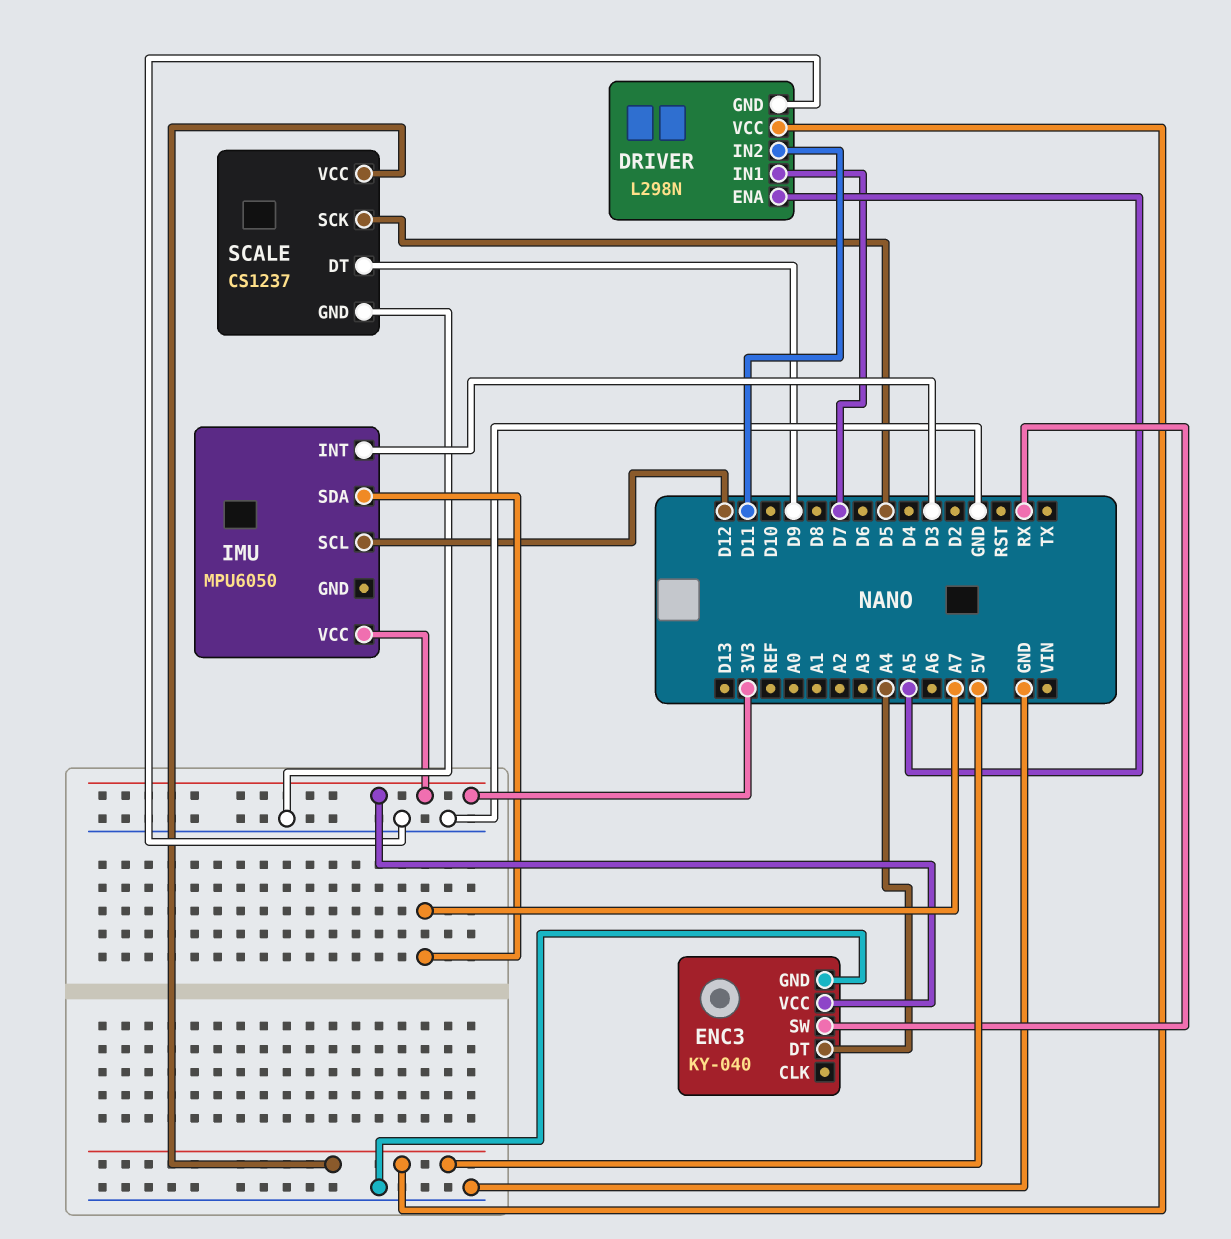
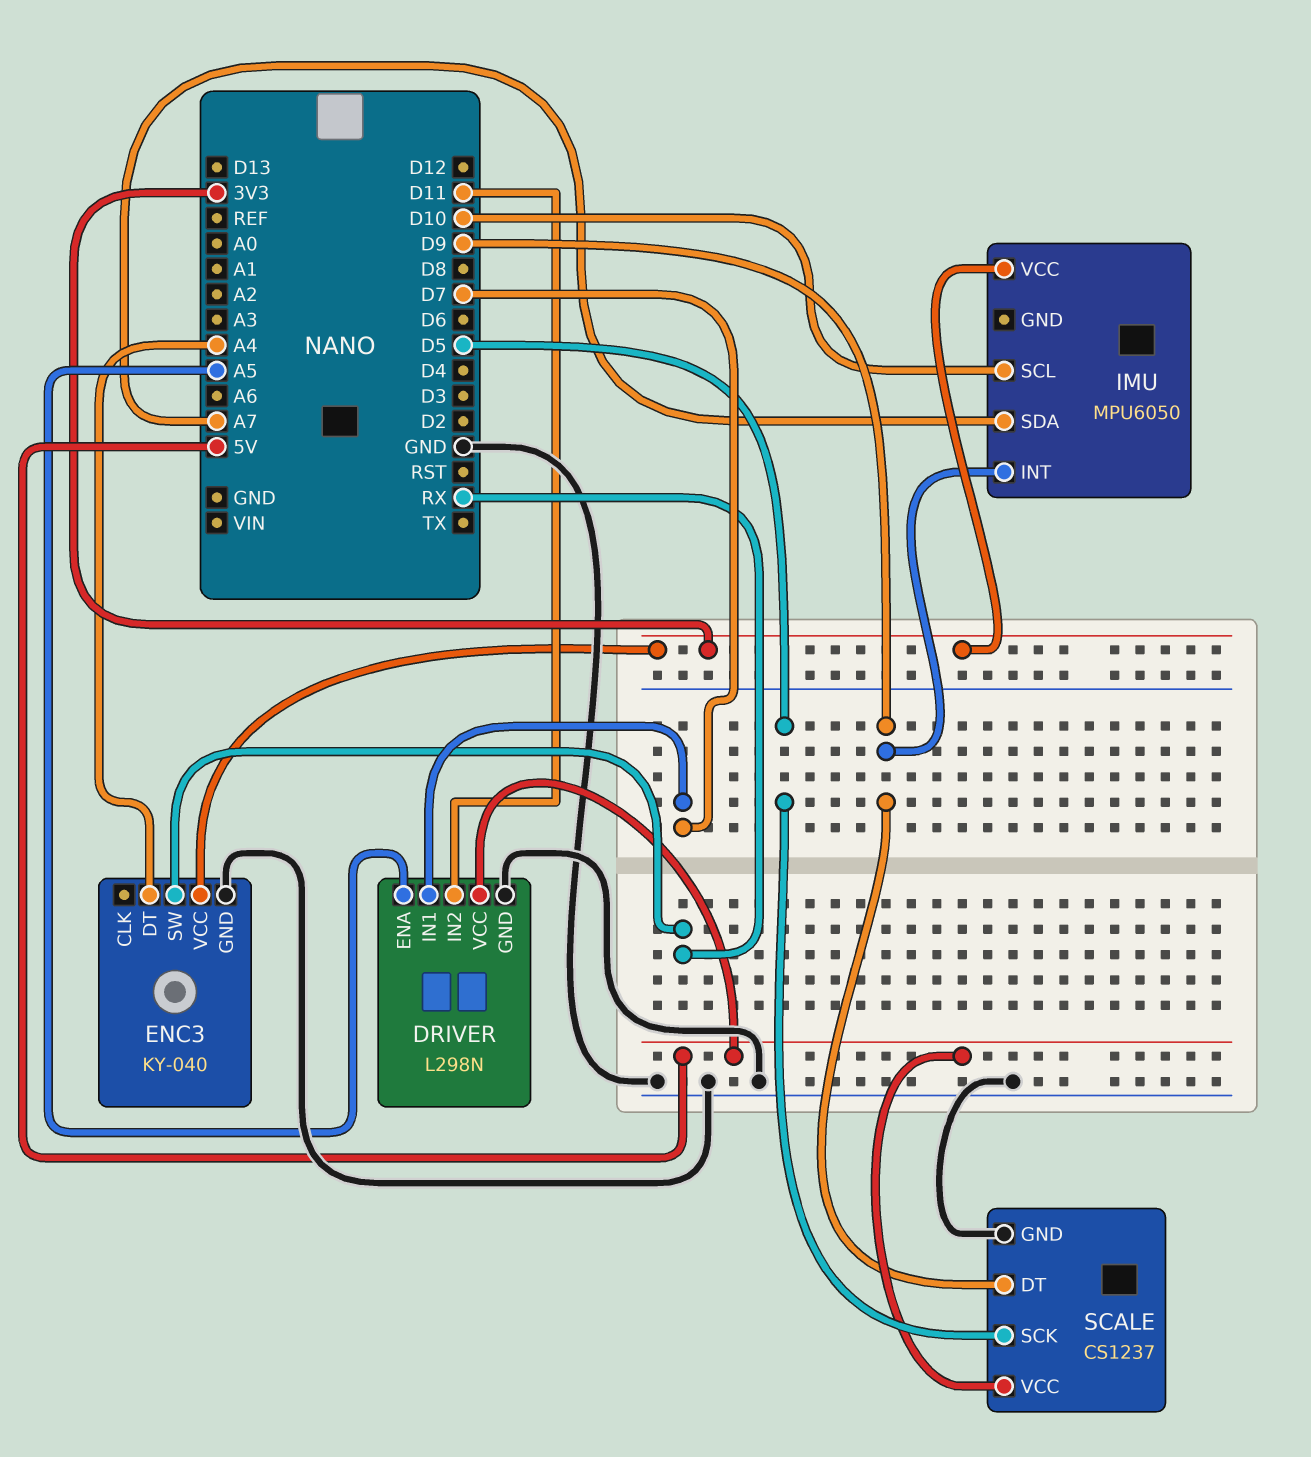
IMU pin INT: D3 -> D9
IMU pin SCL: D12 -> D10

